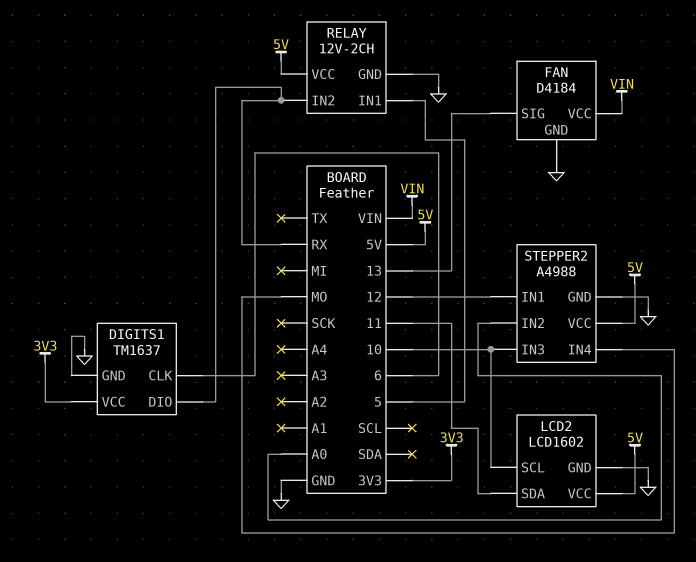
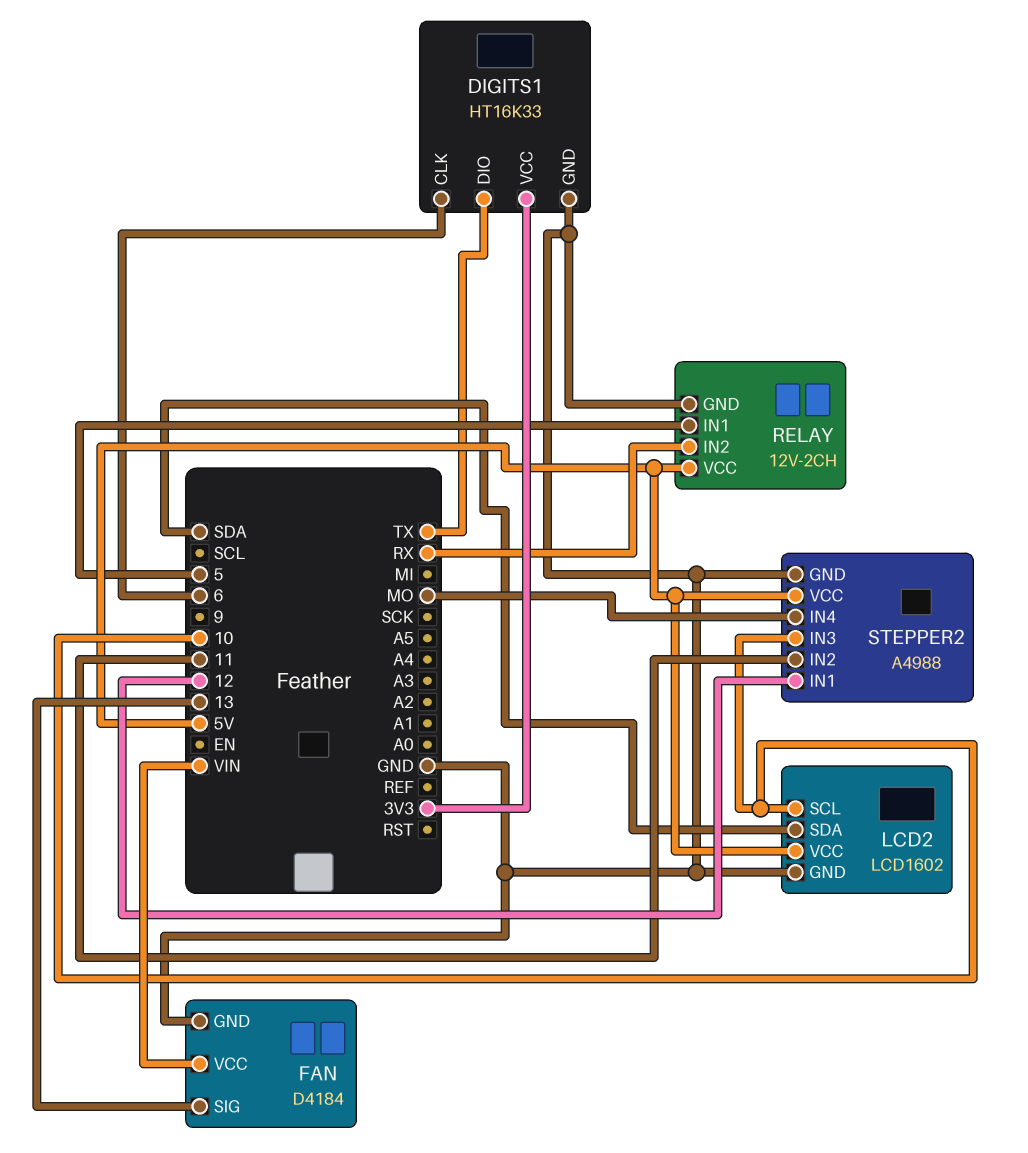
DIGITS1: TM1637 -> HT16K33
DIGITS1 pin DIO: RX -> TX
LCD2 pin SDA: 11 -> SDA
STEPPER2 pin IN2: A0 -> 11

